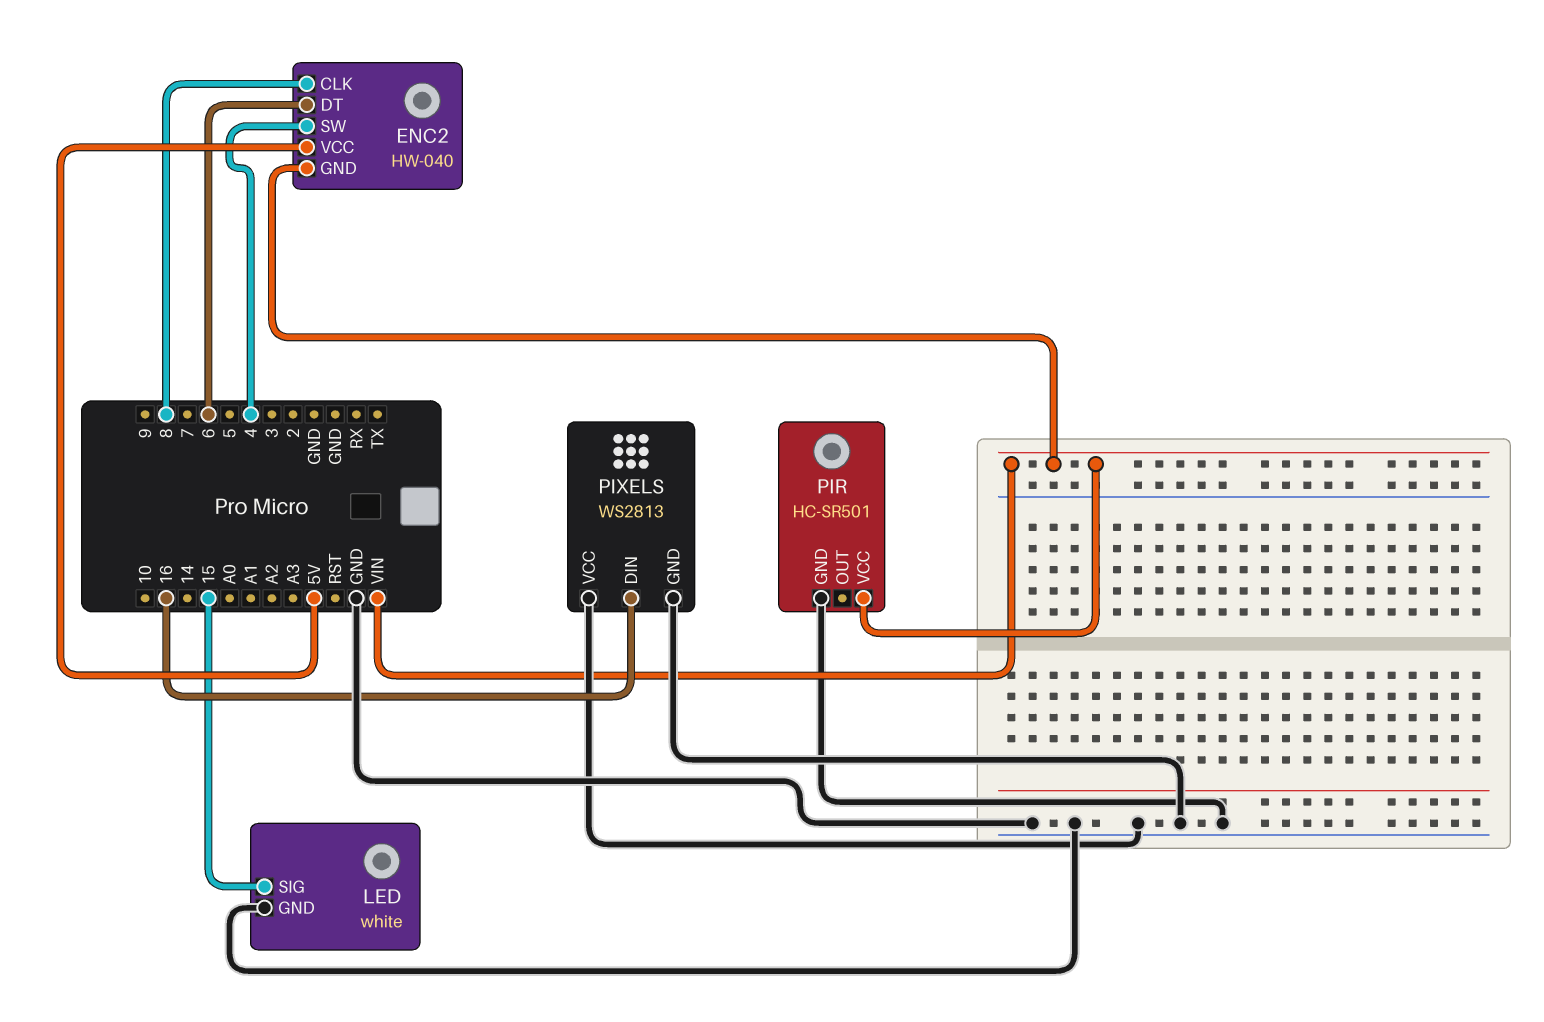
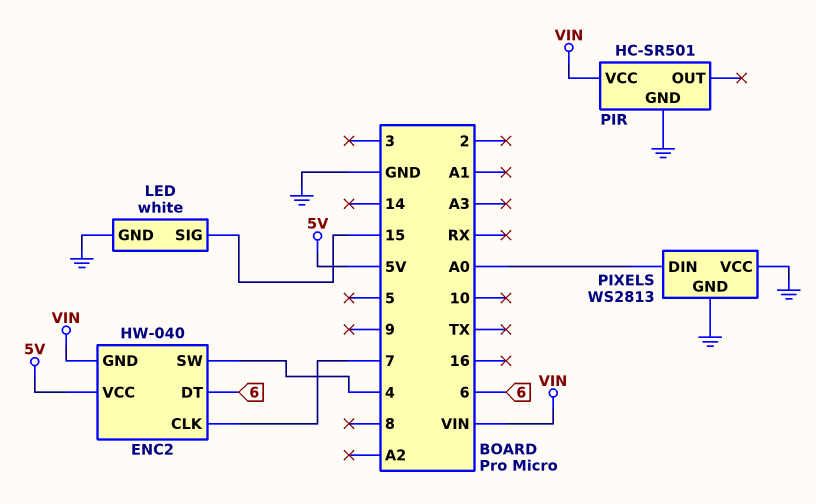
ENC2 pin CLK: 8 -> 7
PIXELS pin DIN: 16 -> A0

